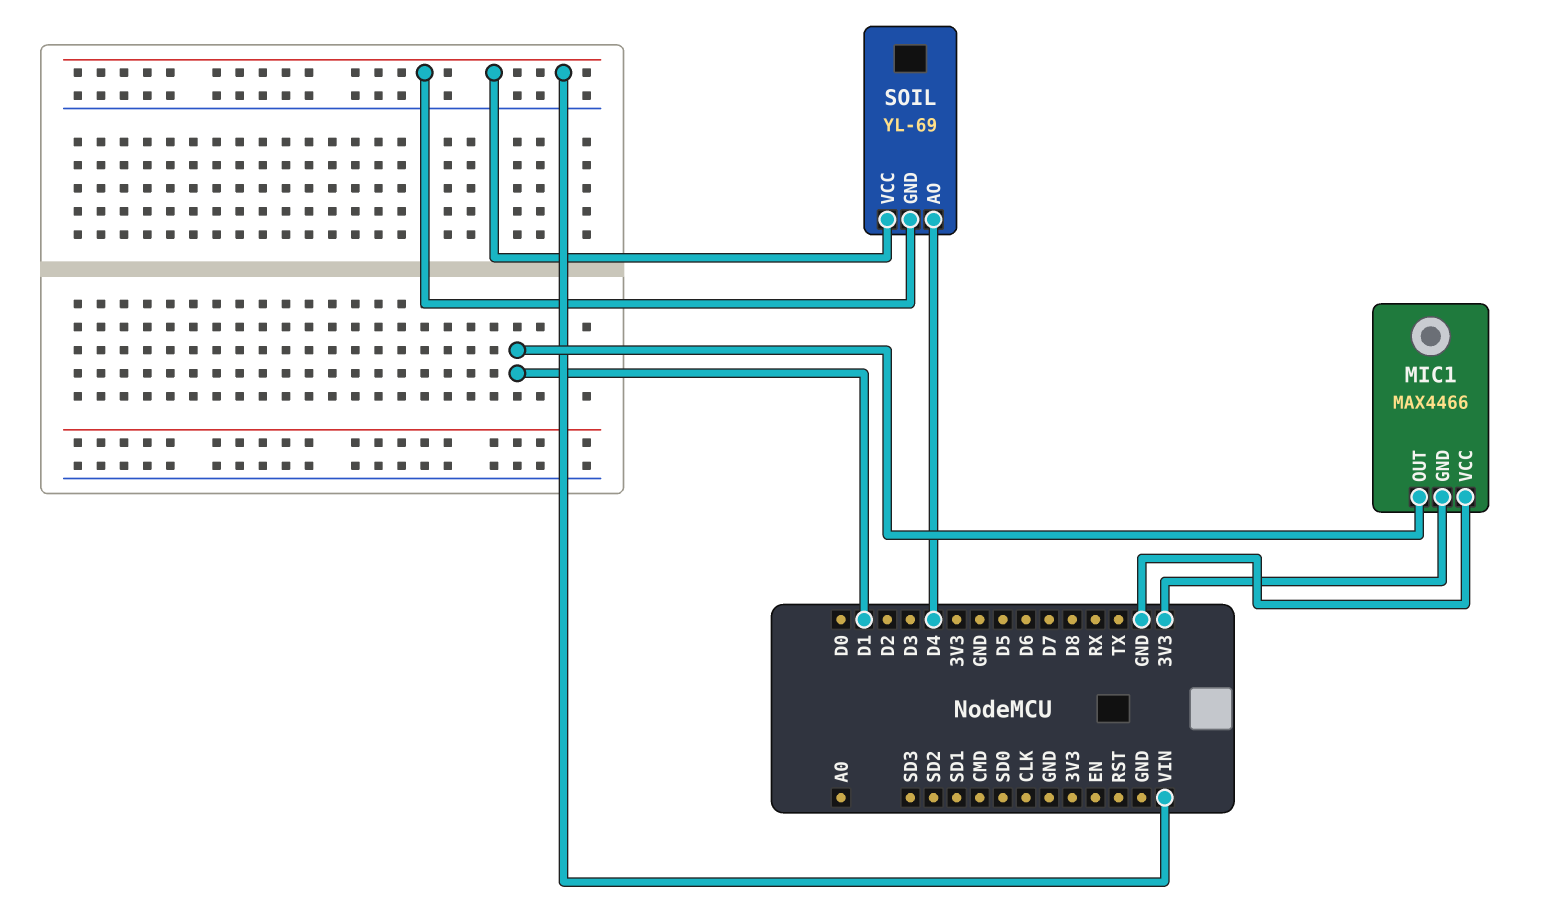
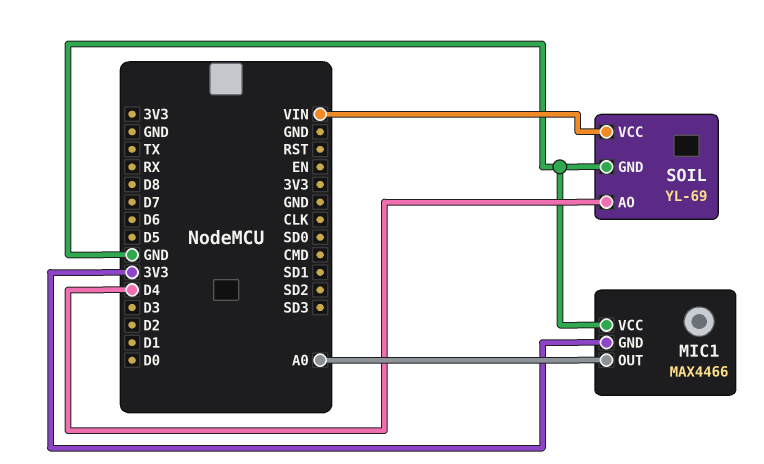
MIC1 pin OUT: D1 -> A0
SOIL pin GND: VIN -> GND

